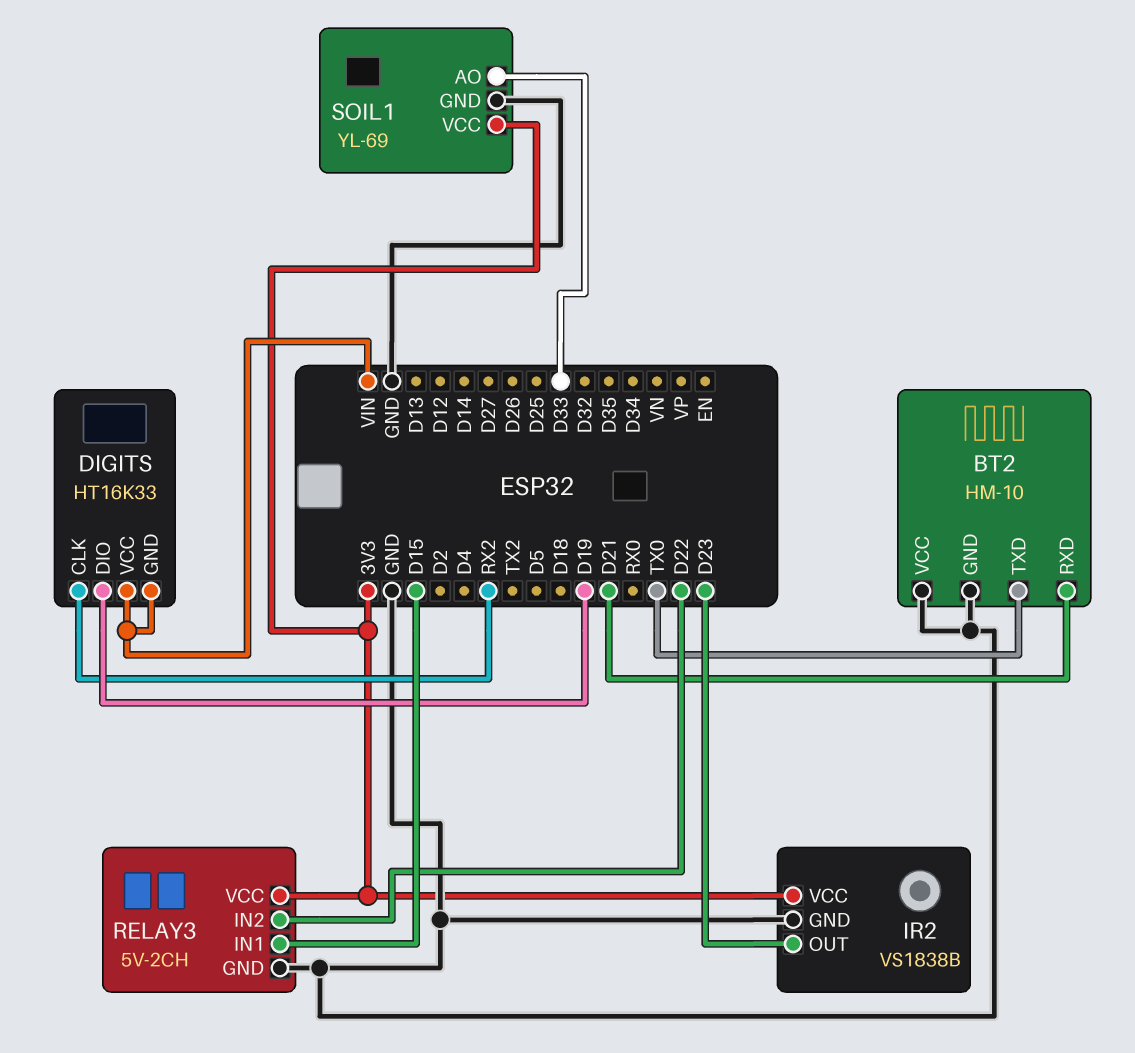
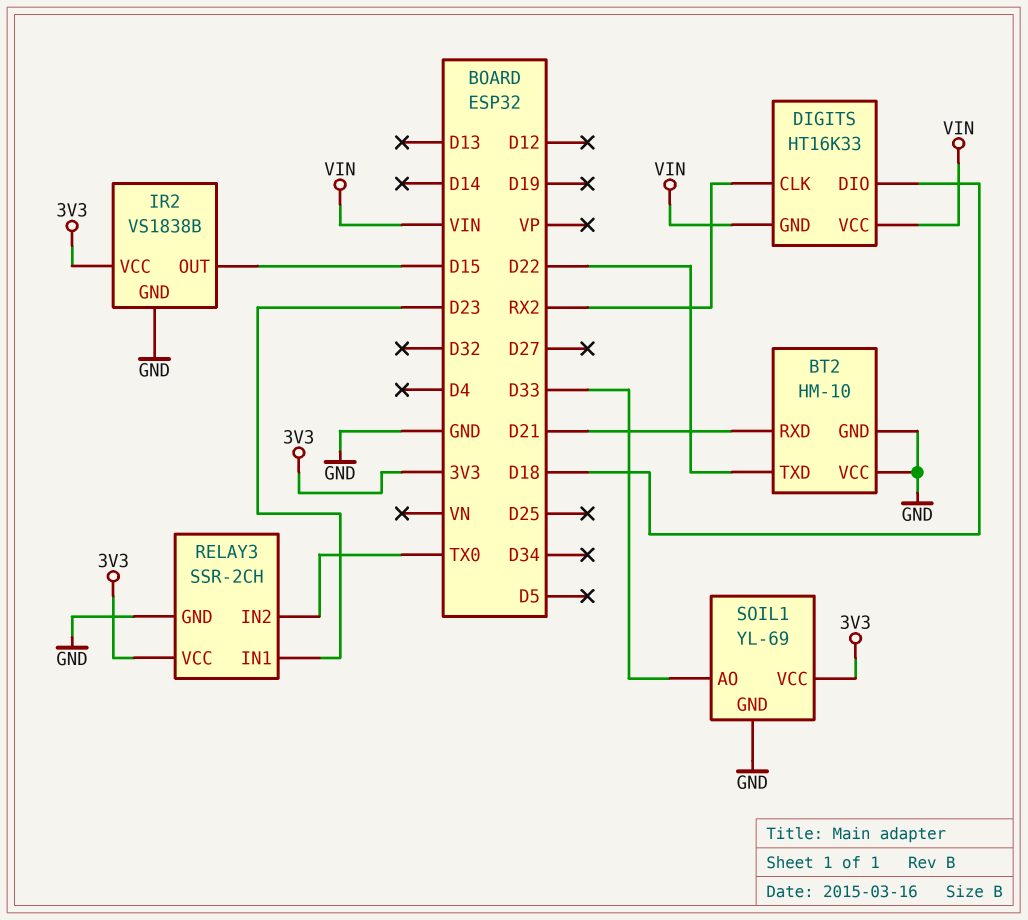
BT2 pin TXD: TX0 -> D22
DIGITS pin DIO: D19 -> D18
IR2 pin OUT: D23 -> D15
RELAY3: 5V-2CH -> SSR-2CH
RELAY3 pin IN1: D15 -> D23
RELAY3 pin IN2: D22 -> TX0

